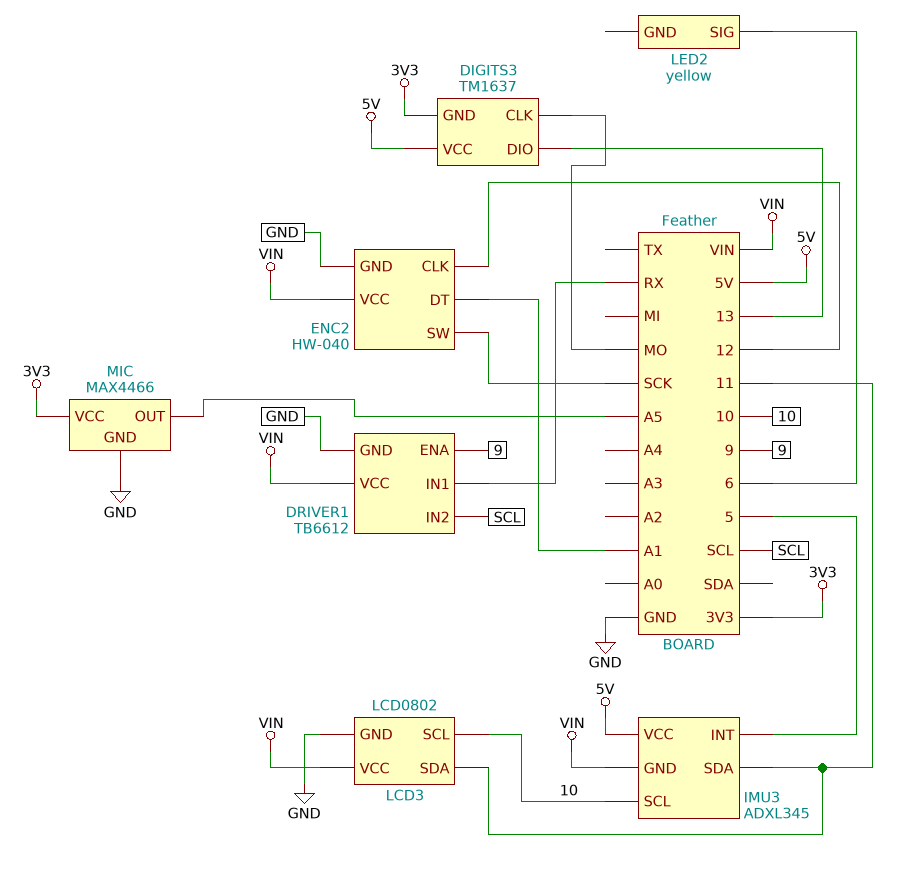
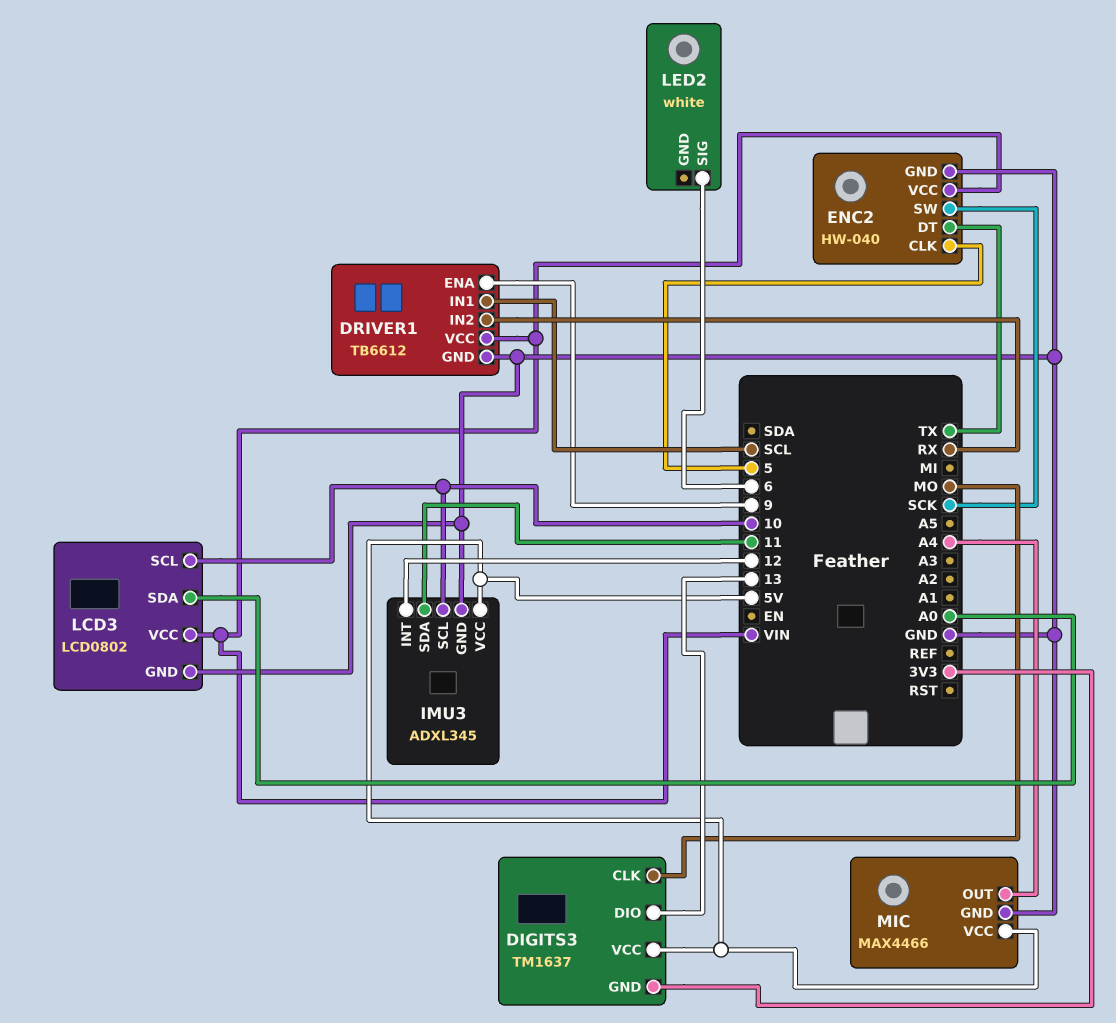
DRIVER1 pin IN1: RX -> SCL
DRIVER1 pin IN2: SCL -> RX
ENC2 pin CLK: 12 -> 5
ENC2 pin DT: A1 -> TX
IMU3 pin GND: VIN -> GND
IMU3 pin INT: 5 -> 12
LCD3 pin SDA: 11 -> A0
LED2: yellow -> white
MIC pin OUT: A5 -> A4
MIC pin VCC: 3V3 -> 5V

